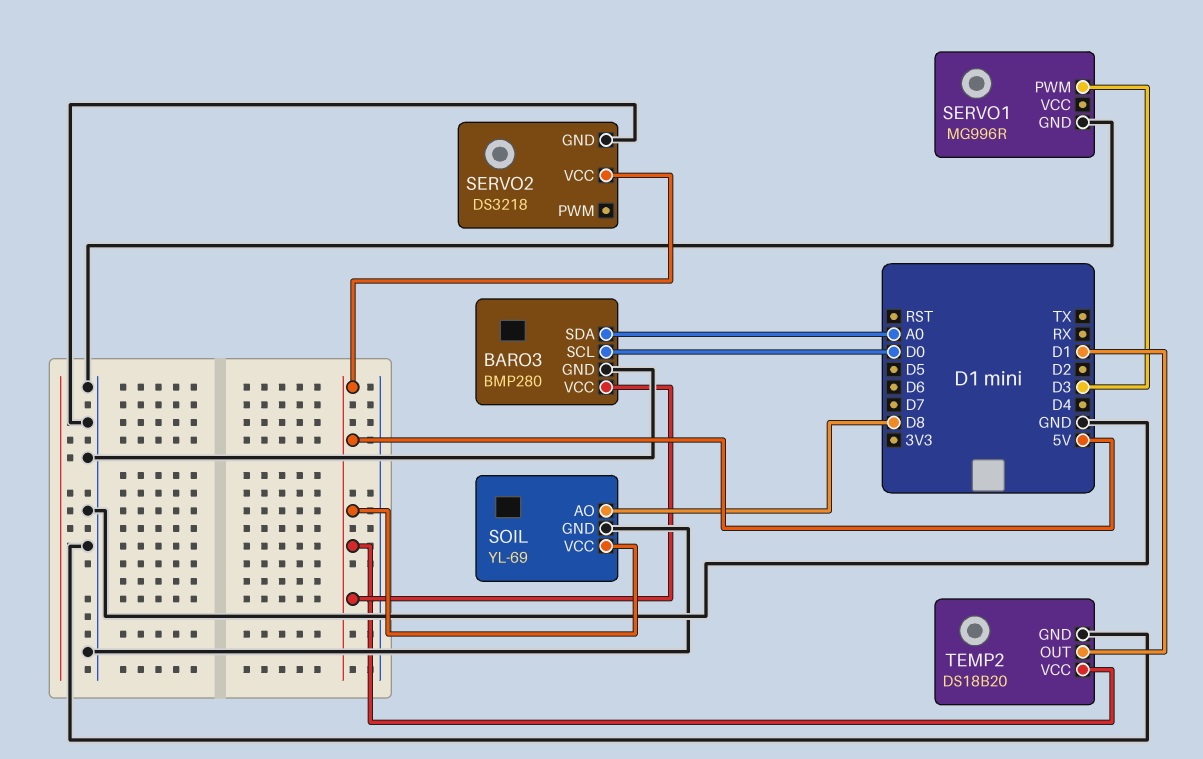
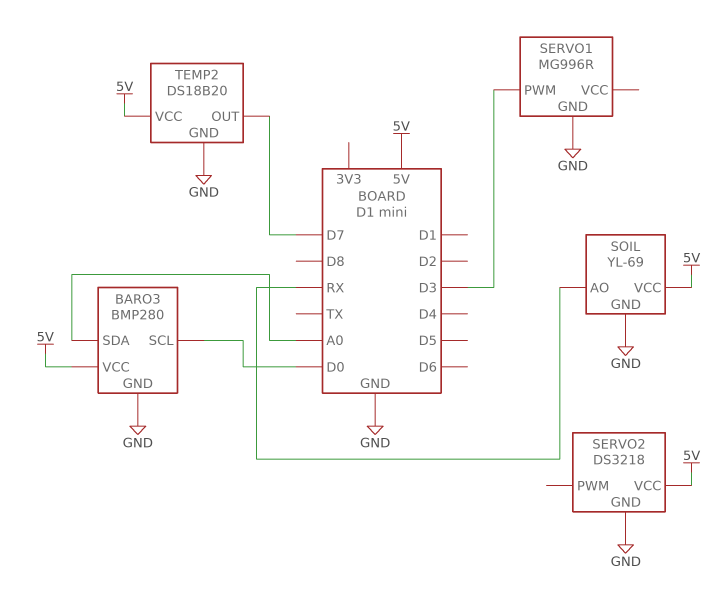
SOIL pin AO: D8 -> RX
TEMP2 pin OUT: D1 -> D7

